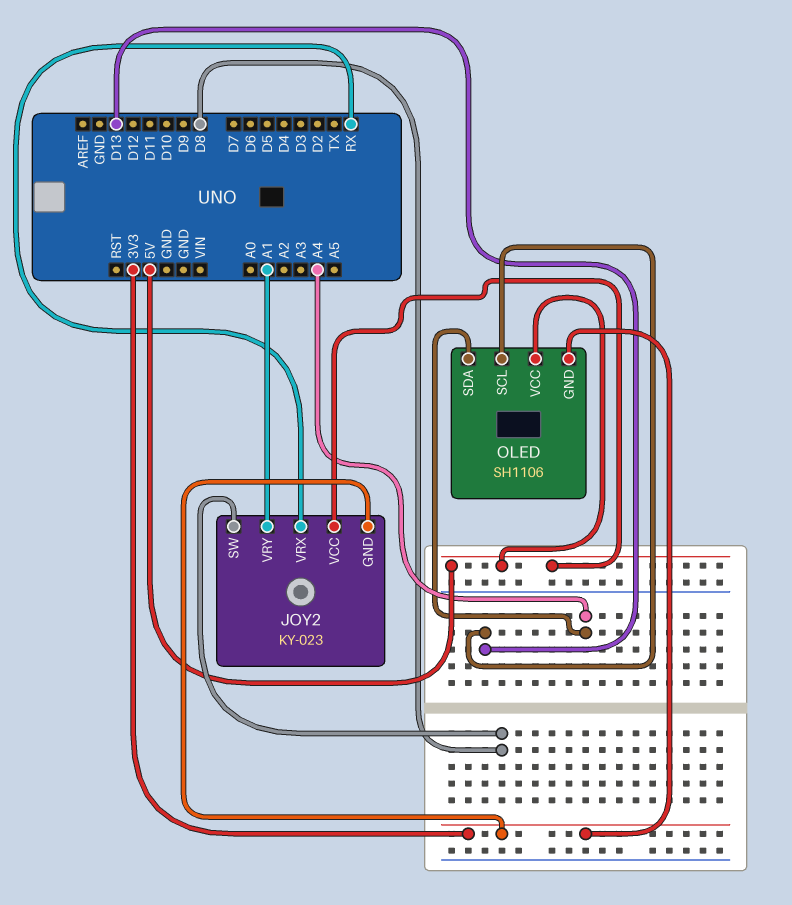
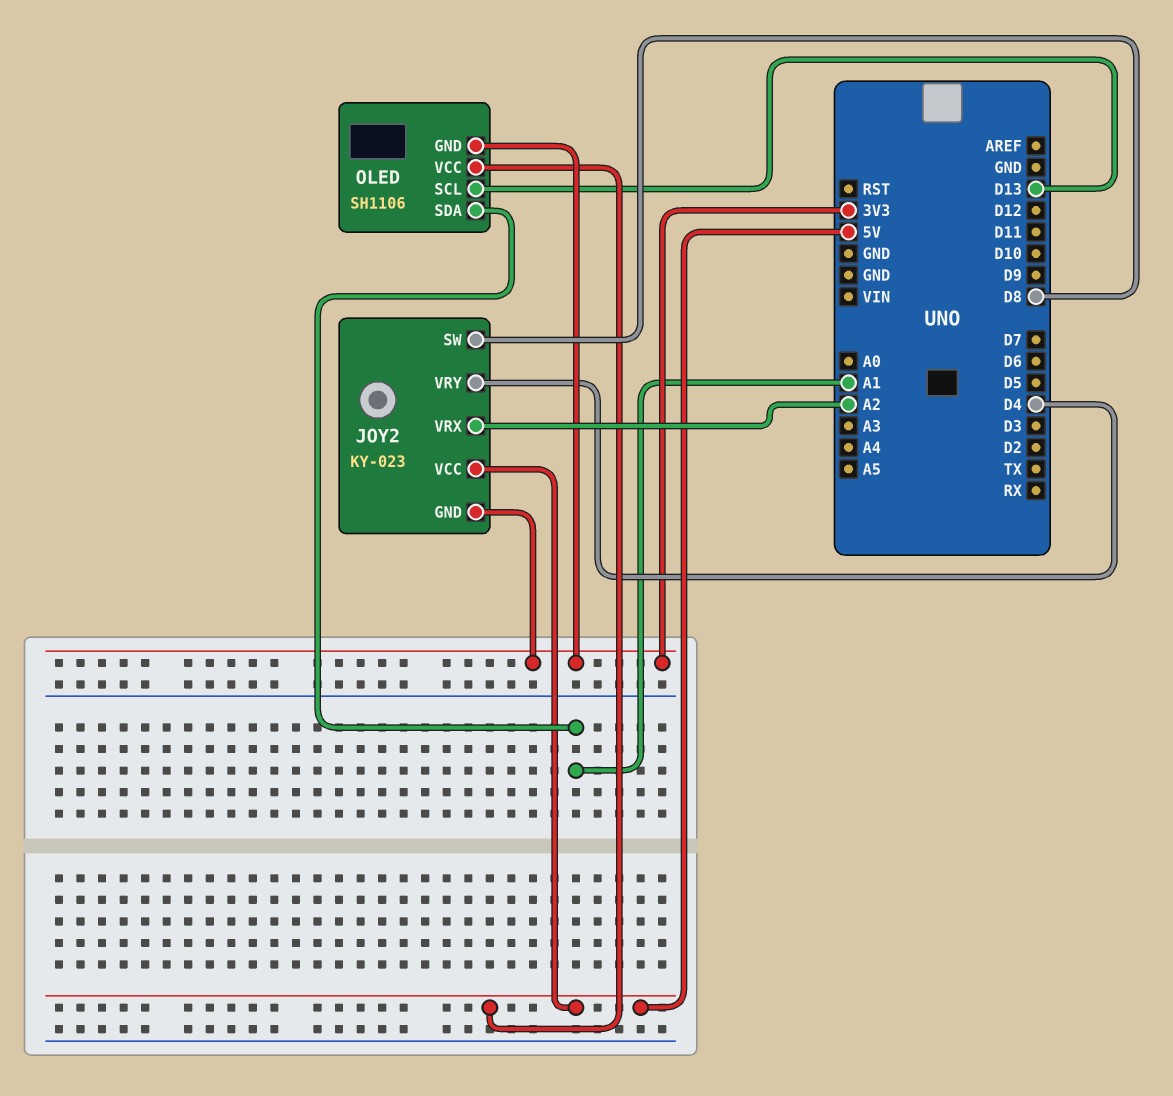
JOY2 pin VRX: RX -> A2
JOY2 pin VRY: A1 -> D4
OLED pin SDA: A4 -> A1

